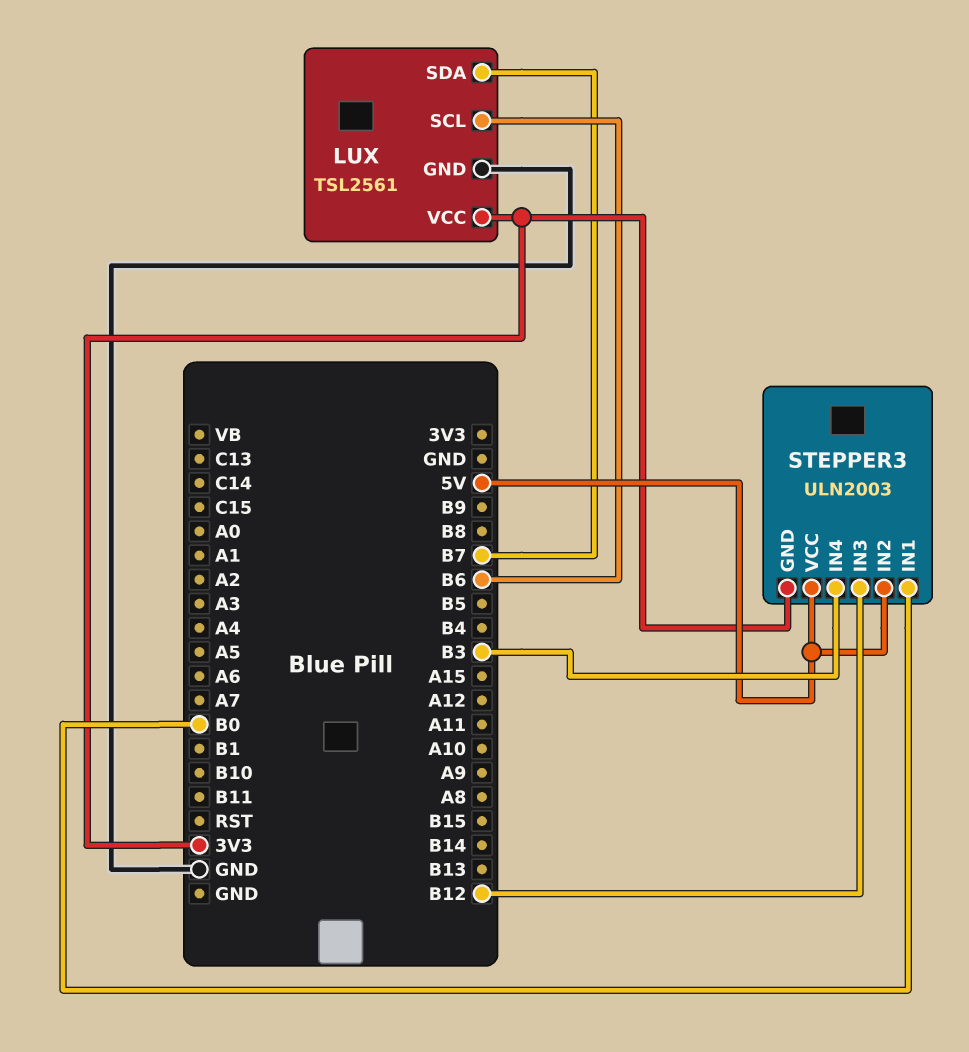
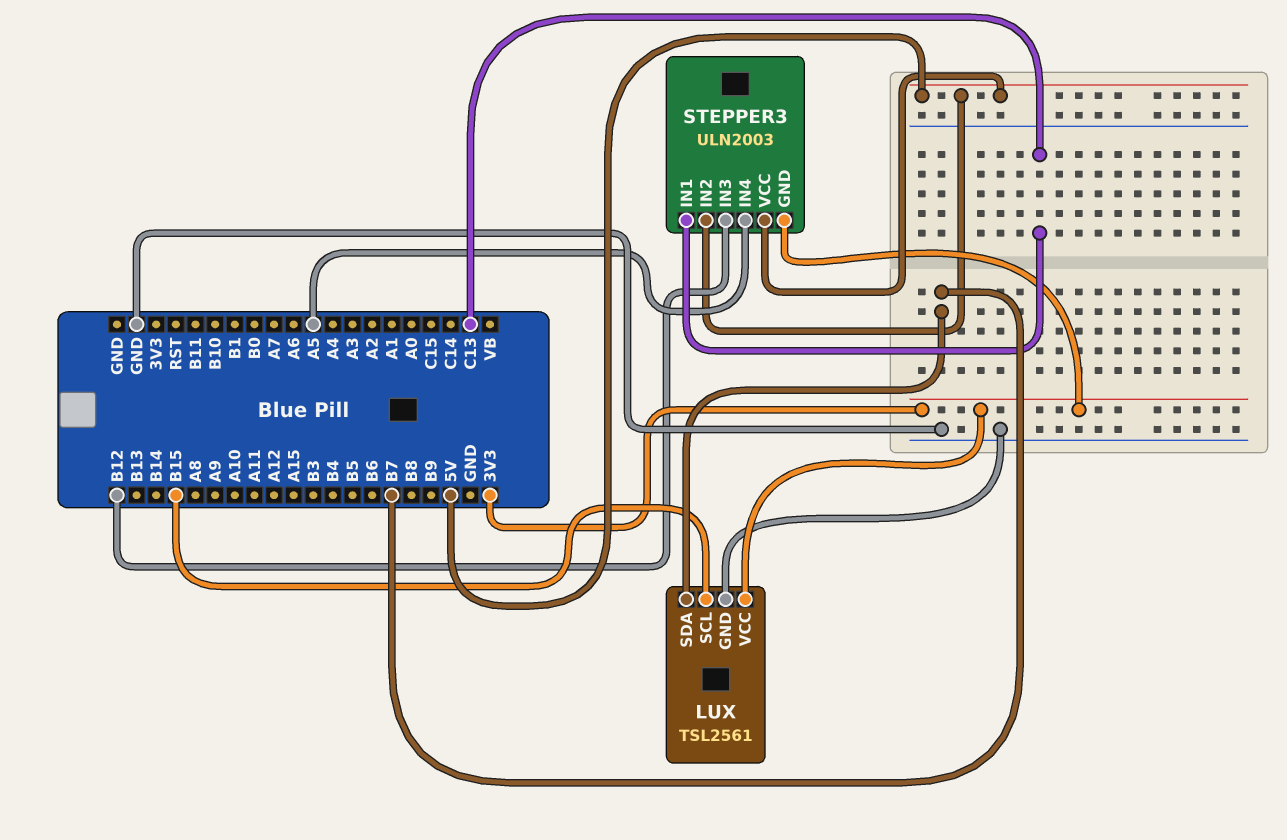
LUX pin SCL: B6 -> B15
STEPPER3 pin IN1: B0 -> C13
STEPPER3 pin IN4: B3 -> A5

